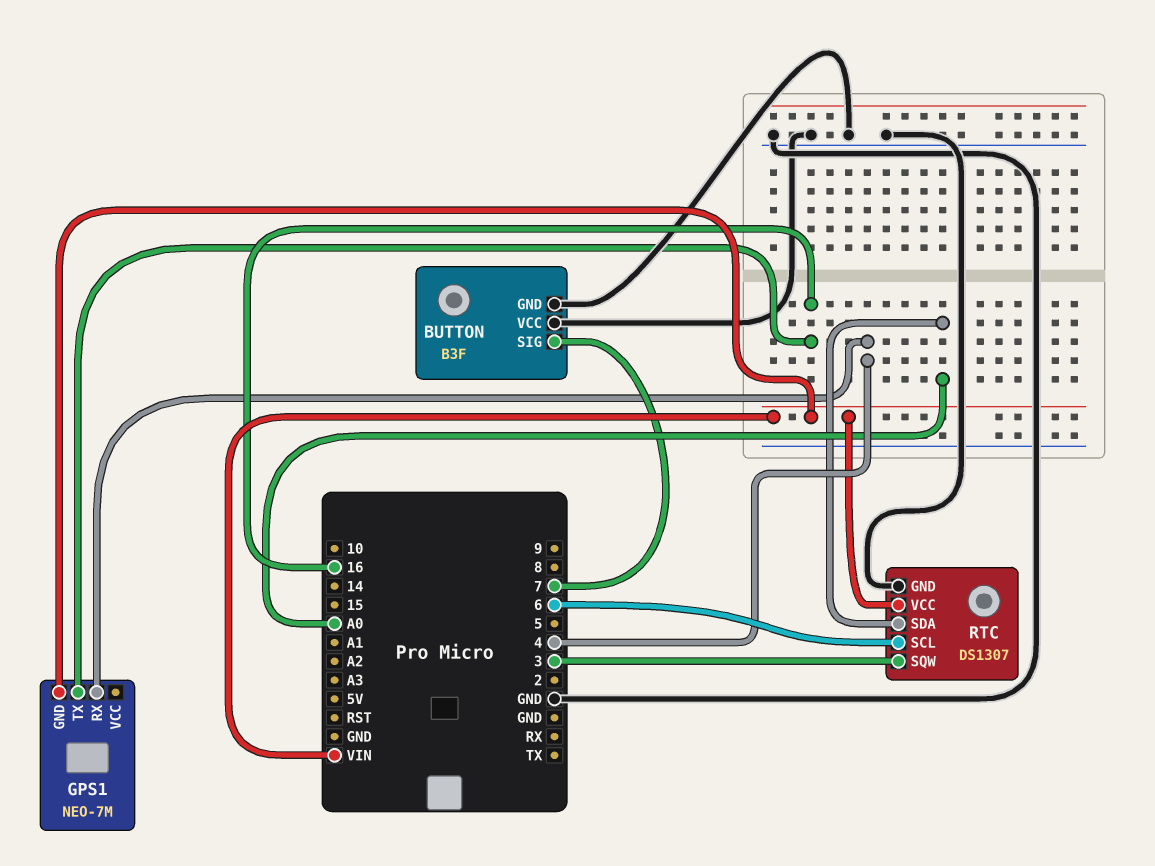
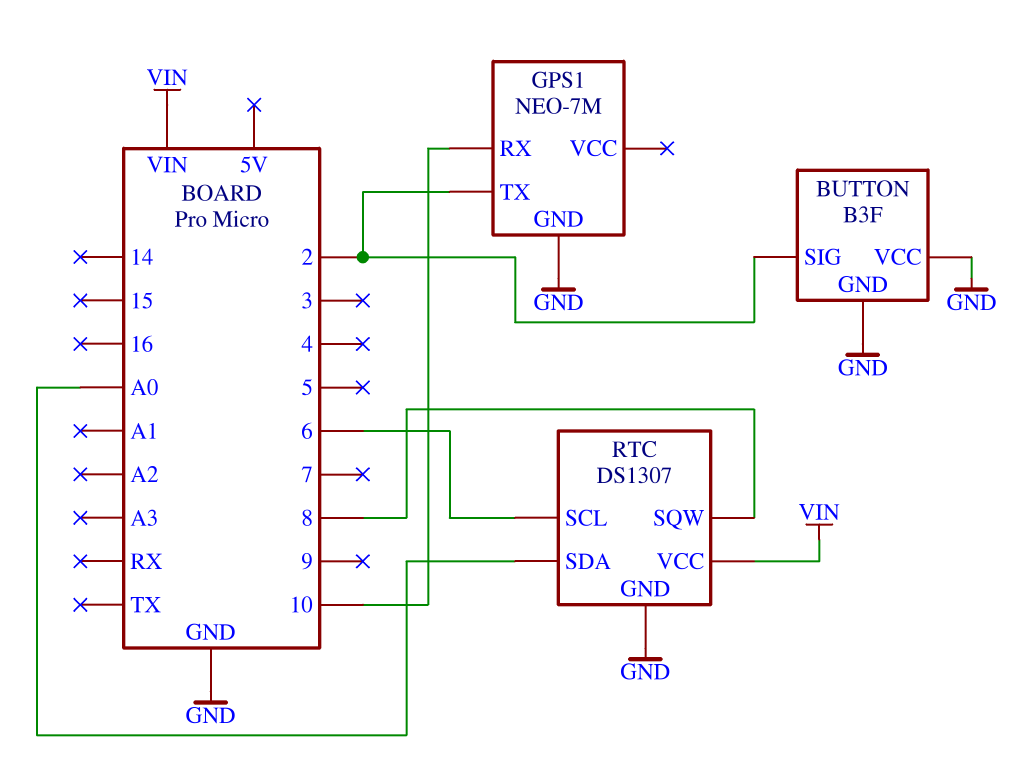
BUTTON pin SIG: 7 -> 2
GPS1 pin GND: VIN -> GND
GPS1 pin RX: 4 -> 10
GPS1 pin TX: 16 -> 2
RTC pin SQW: 3 -> 8

